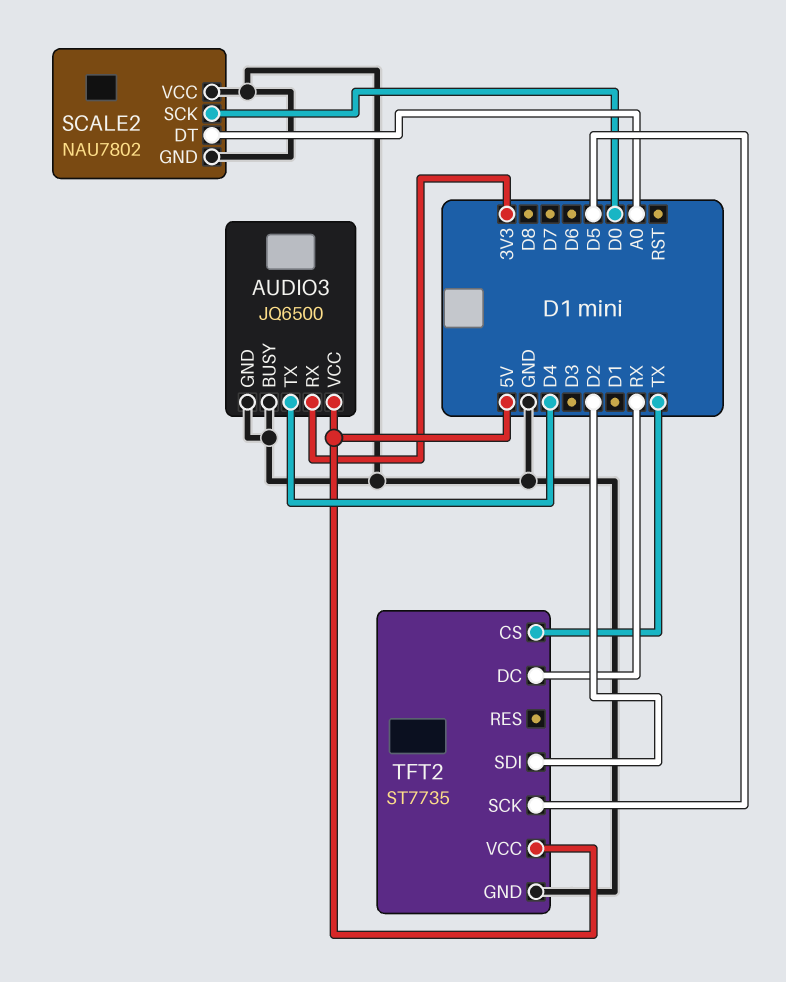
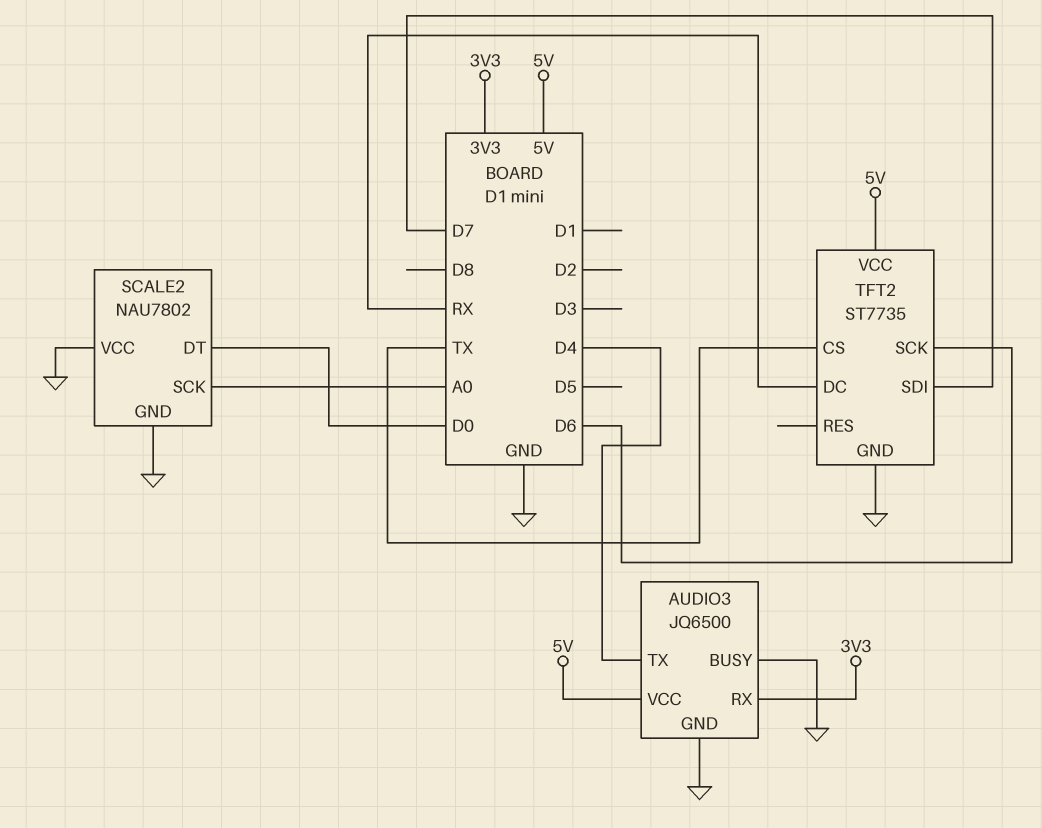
SCALE2 pin DT: A0 -> D0
SCALE2 pin SCK: D0 -> A0
TFT2 pin SCK: D5 -> D6
TFT2 pin SDI: D2 -> D7

